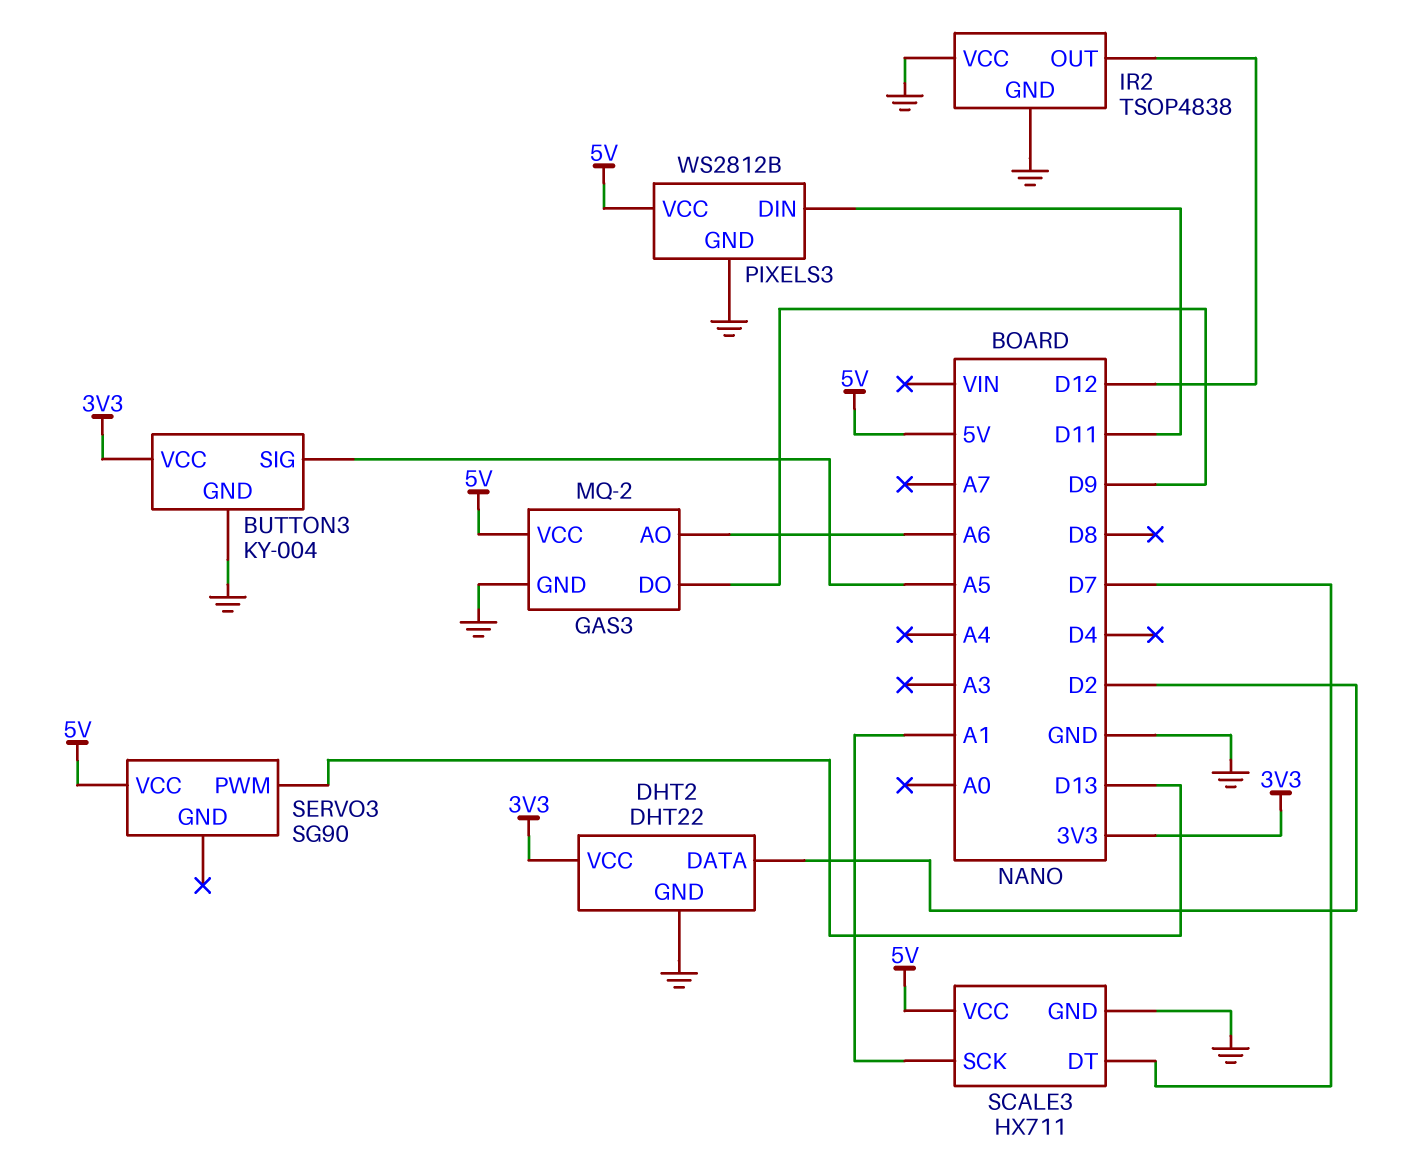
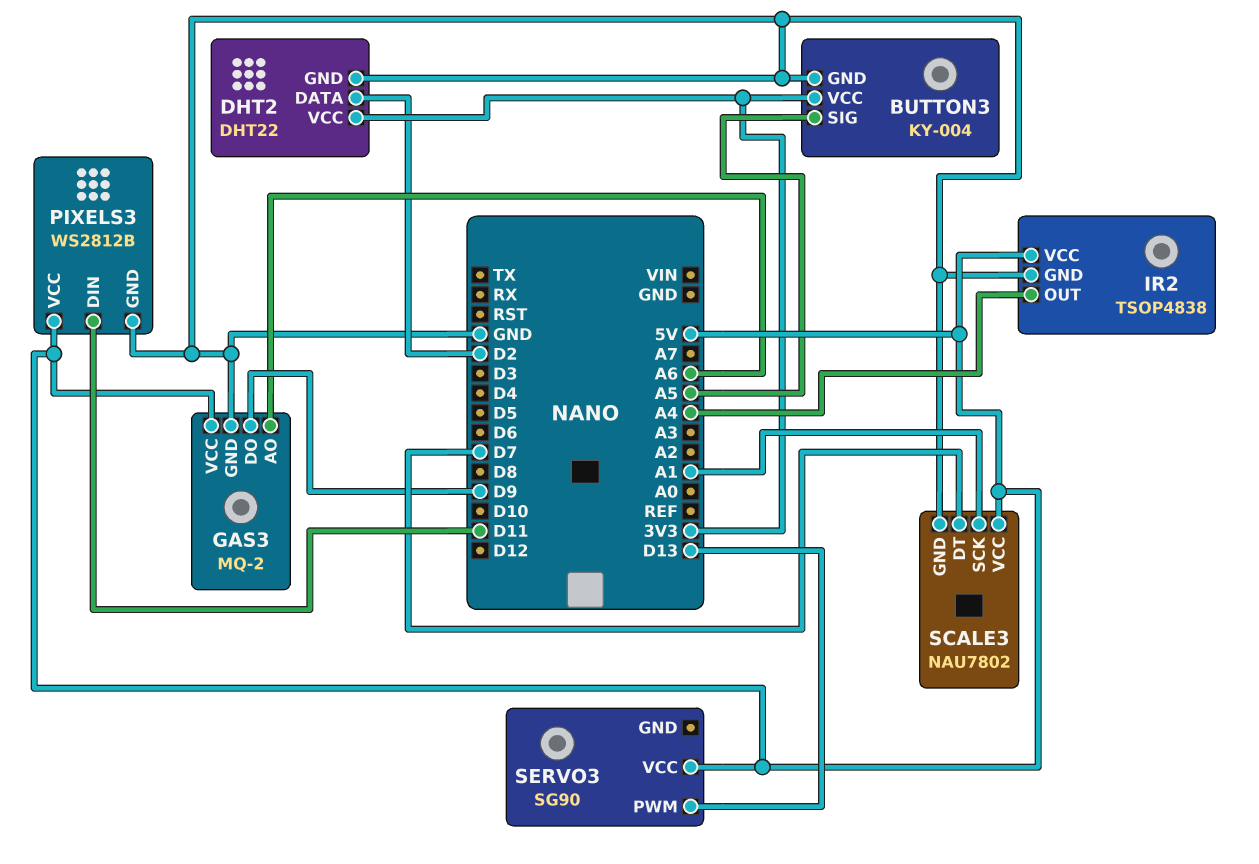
IR2 pin OUT: D12 -> A4
IR2 pin VCC: GND -> 5V
SCALE3: HX711 -> NAU7802

